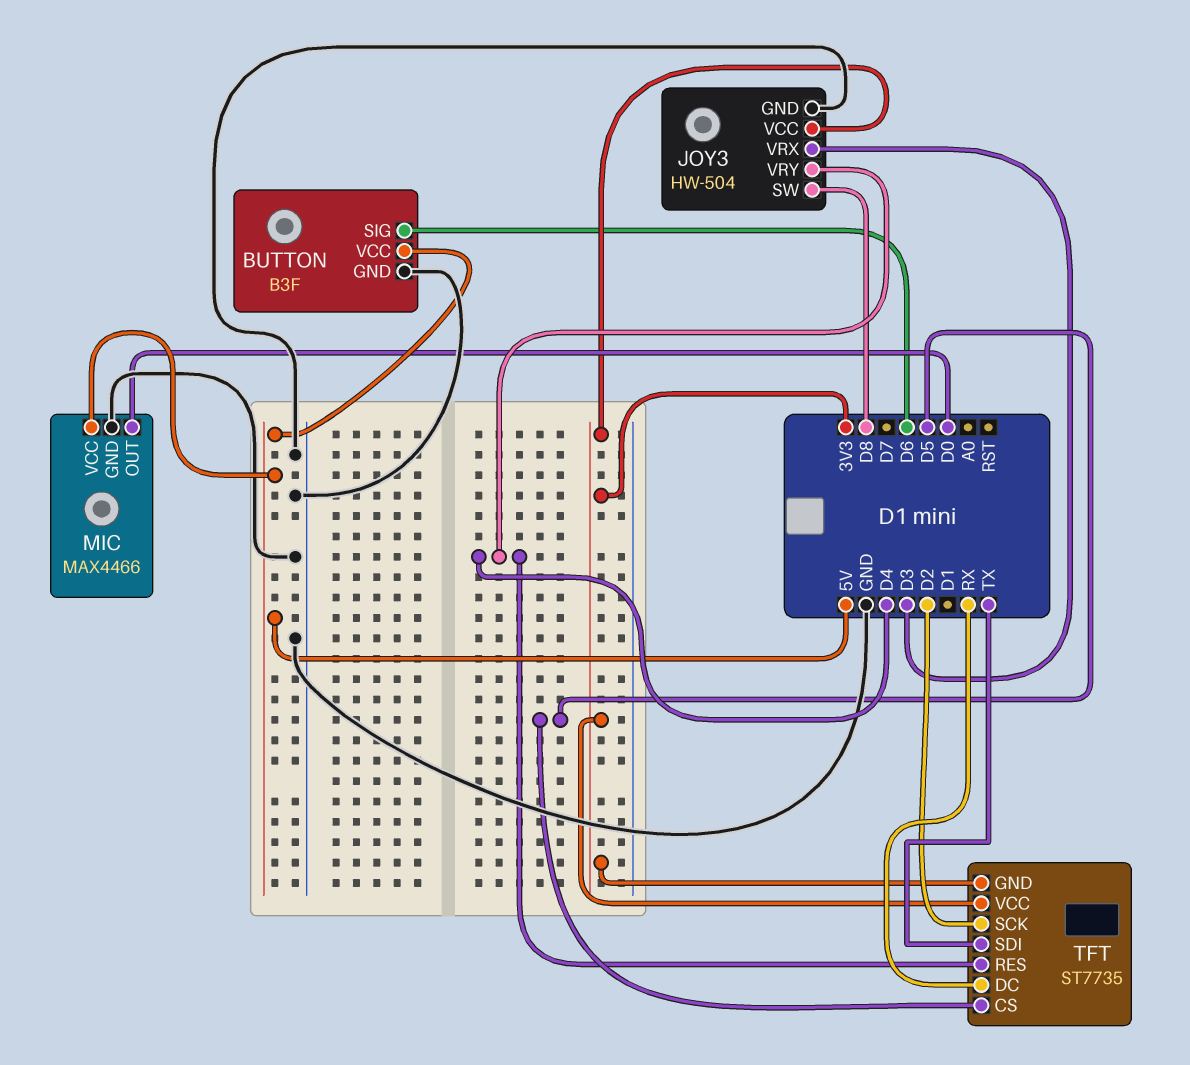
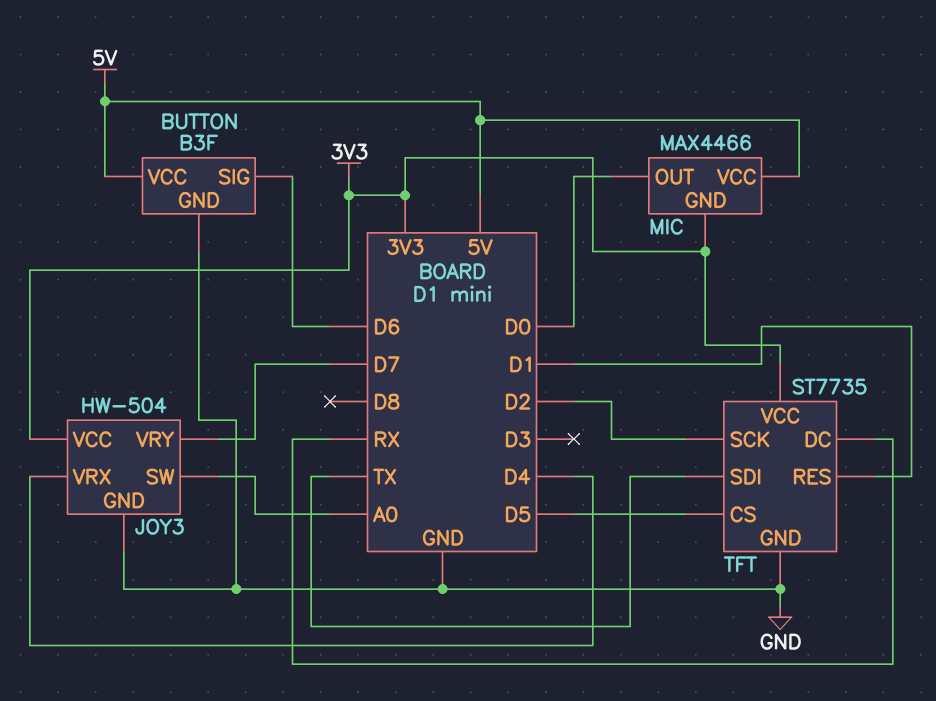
JOY3 pin SW: D8 -> A0
JOY3 pin VRX: D3 -> D4
JOY3 pin VRY: D4 -> D7
MIC pin GND: GND -> 3V3
TFT pin GND: 3V3 -> GND
TFT pin RES: D4 -> D1

